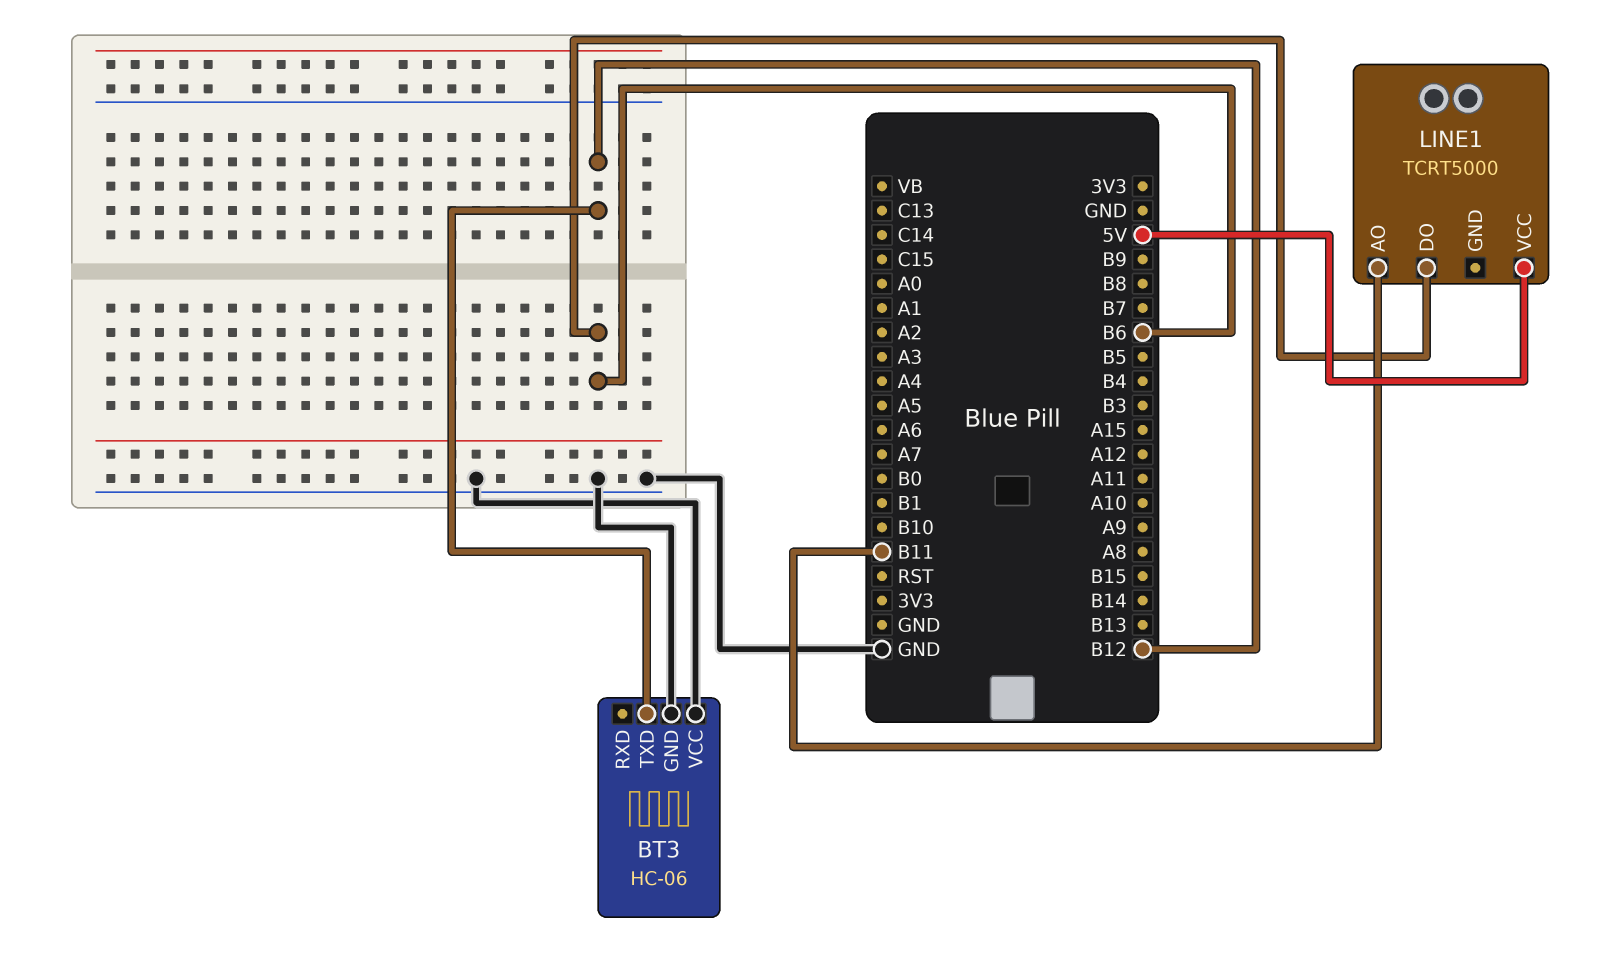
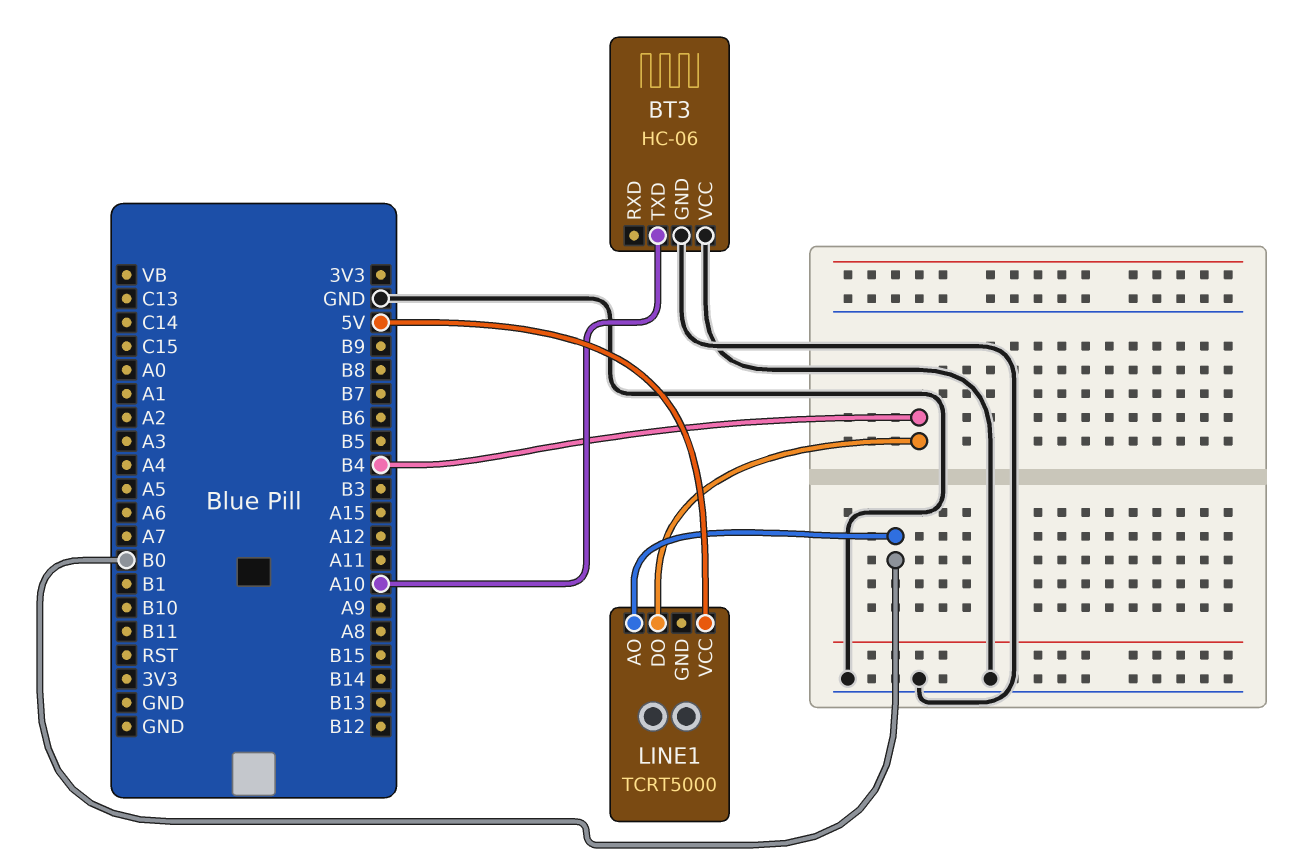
BT3 pin TXD: B12 -> A10
LINE1 pin AO: B11 -> B0
LINE1 pin DO: B6 -> B4

